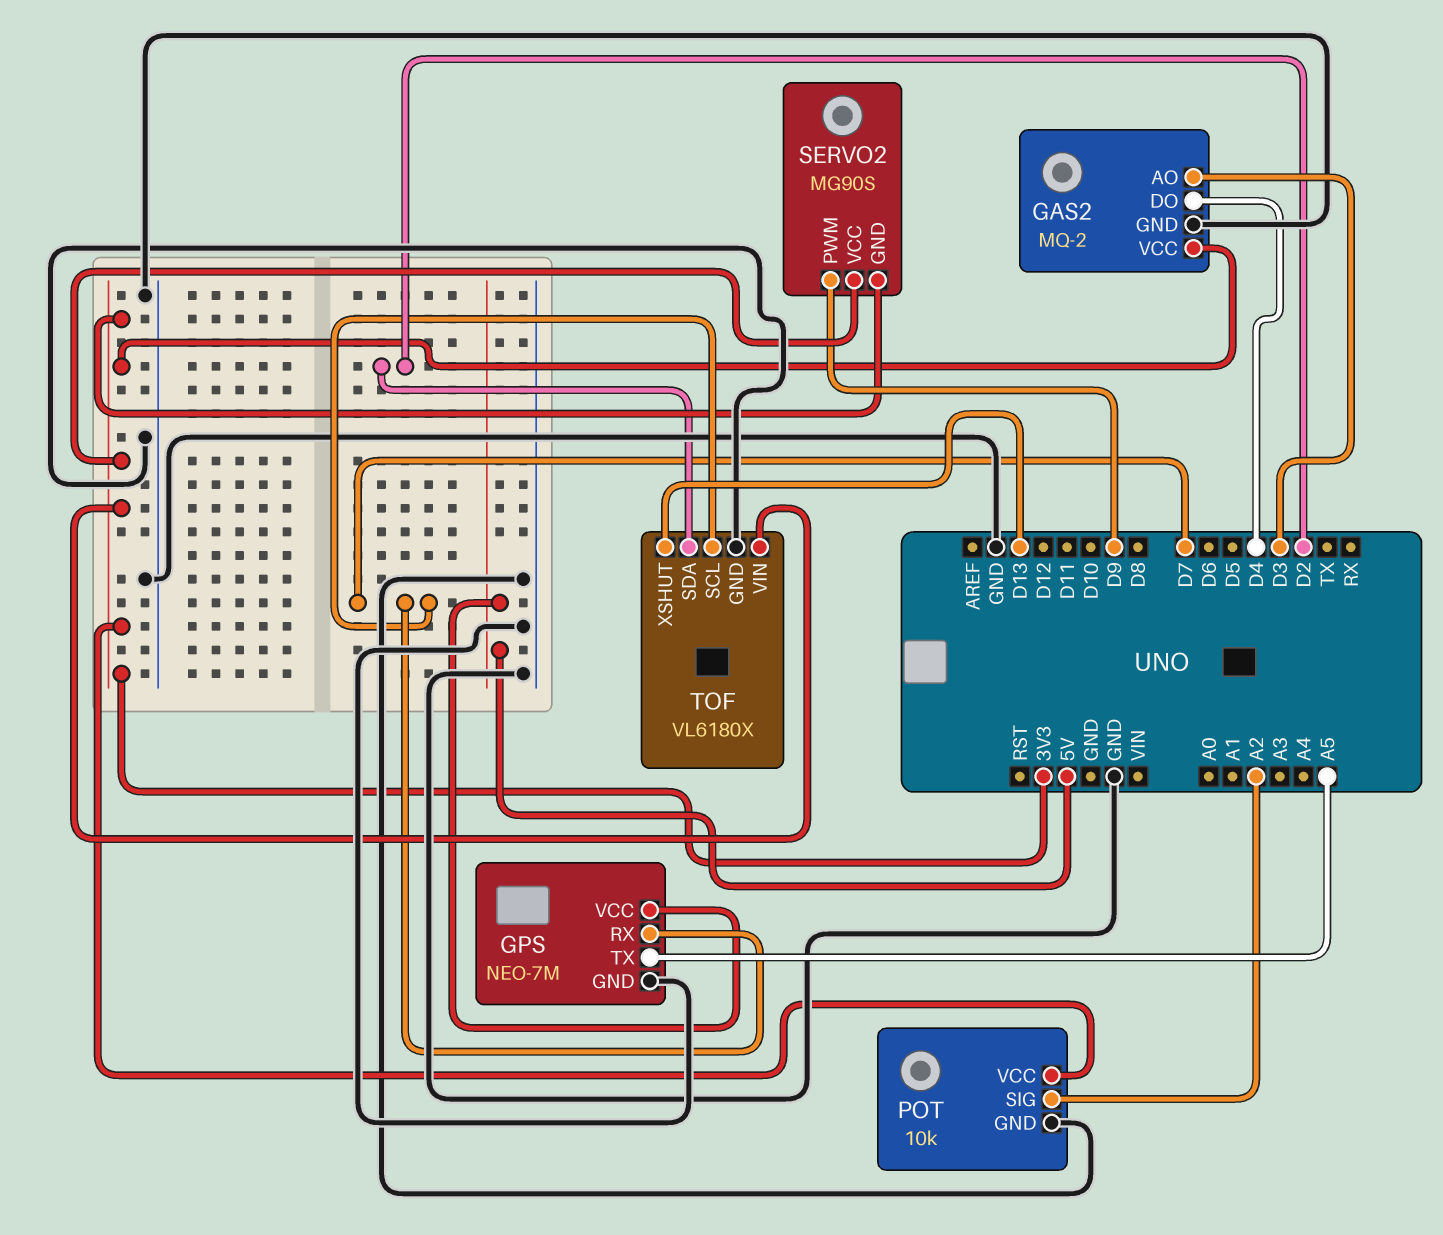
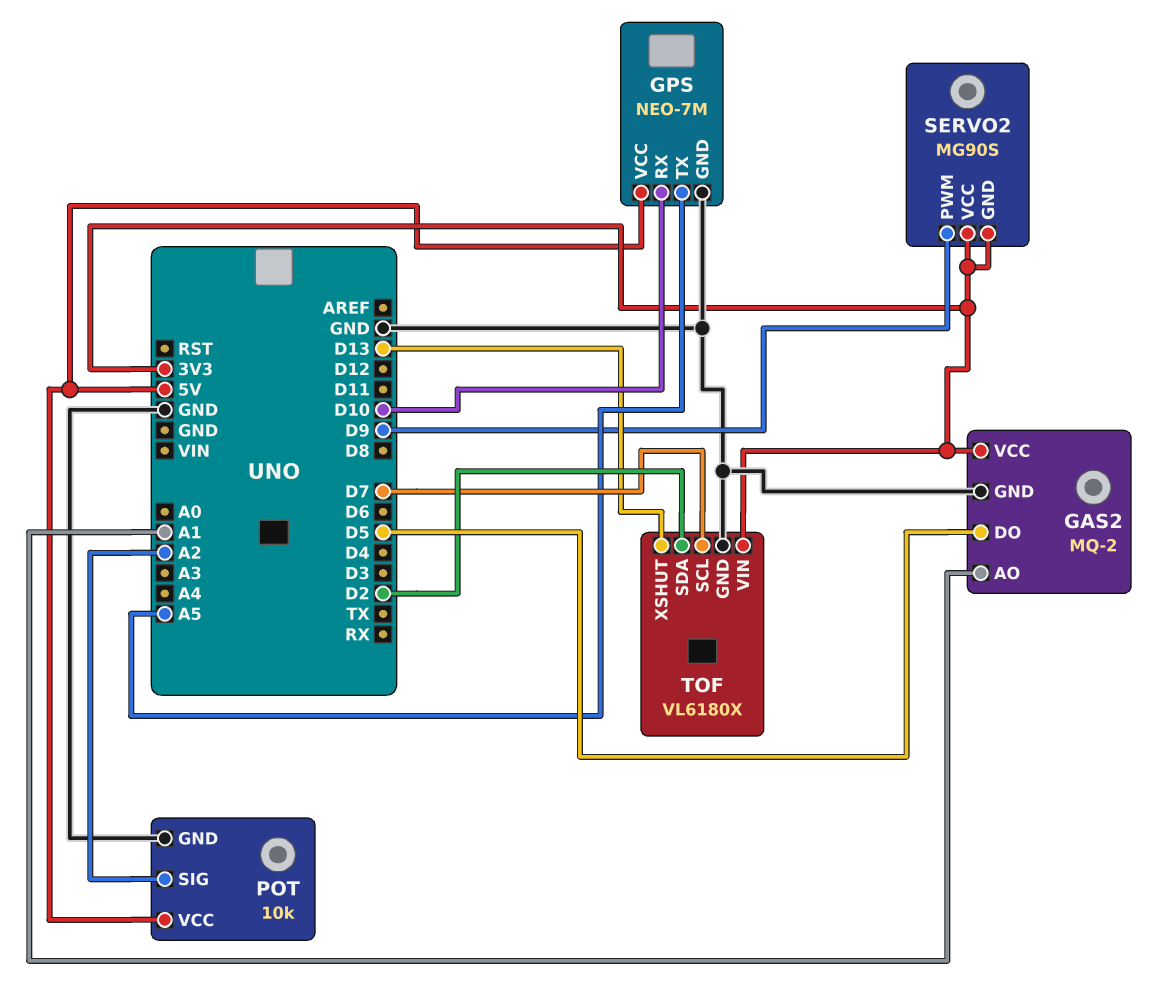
GAS2 pin AO: D3 -> A1
GAS2 pin DO: D4 -> D5
GPS pin RX: D7 -> D10
POT pin VCC: 3V3 -> 5V

